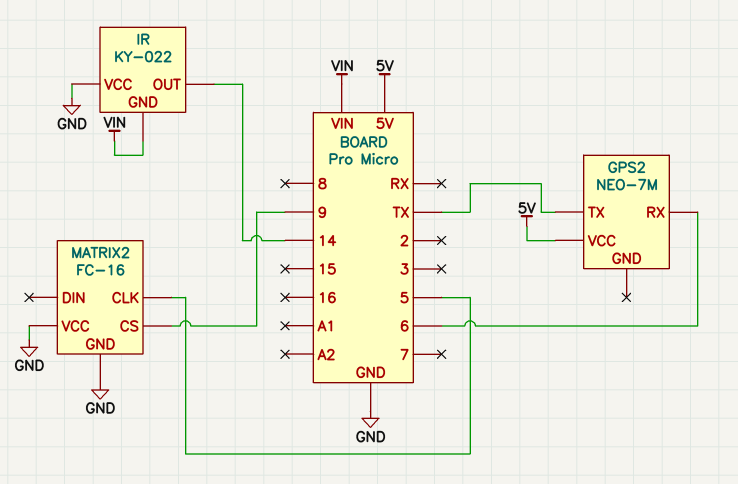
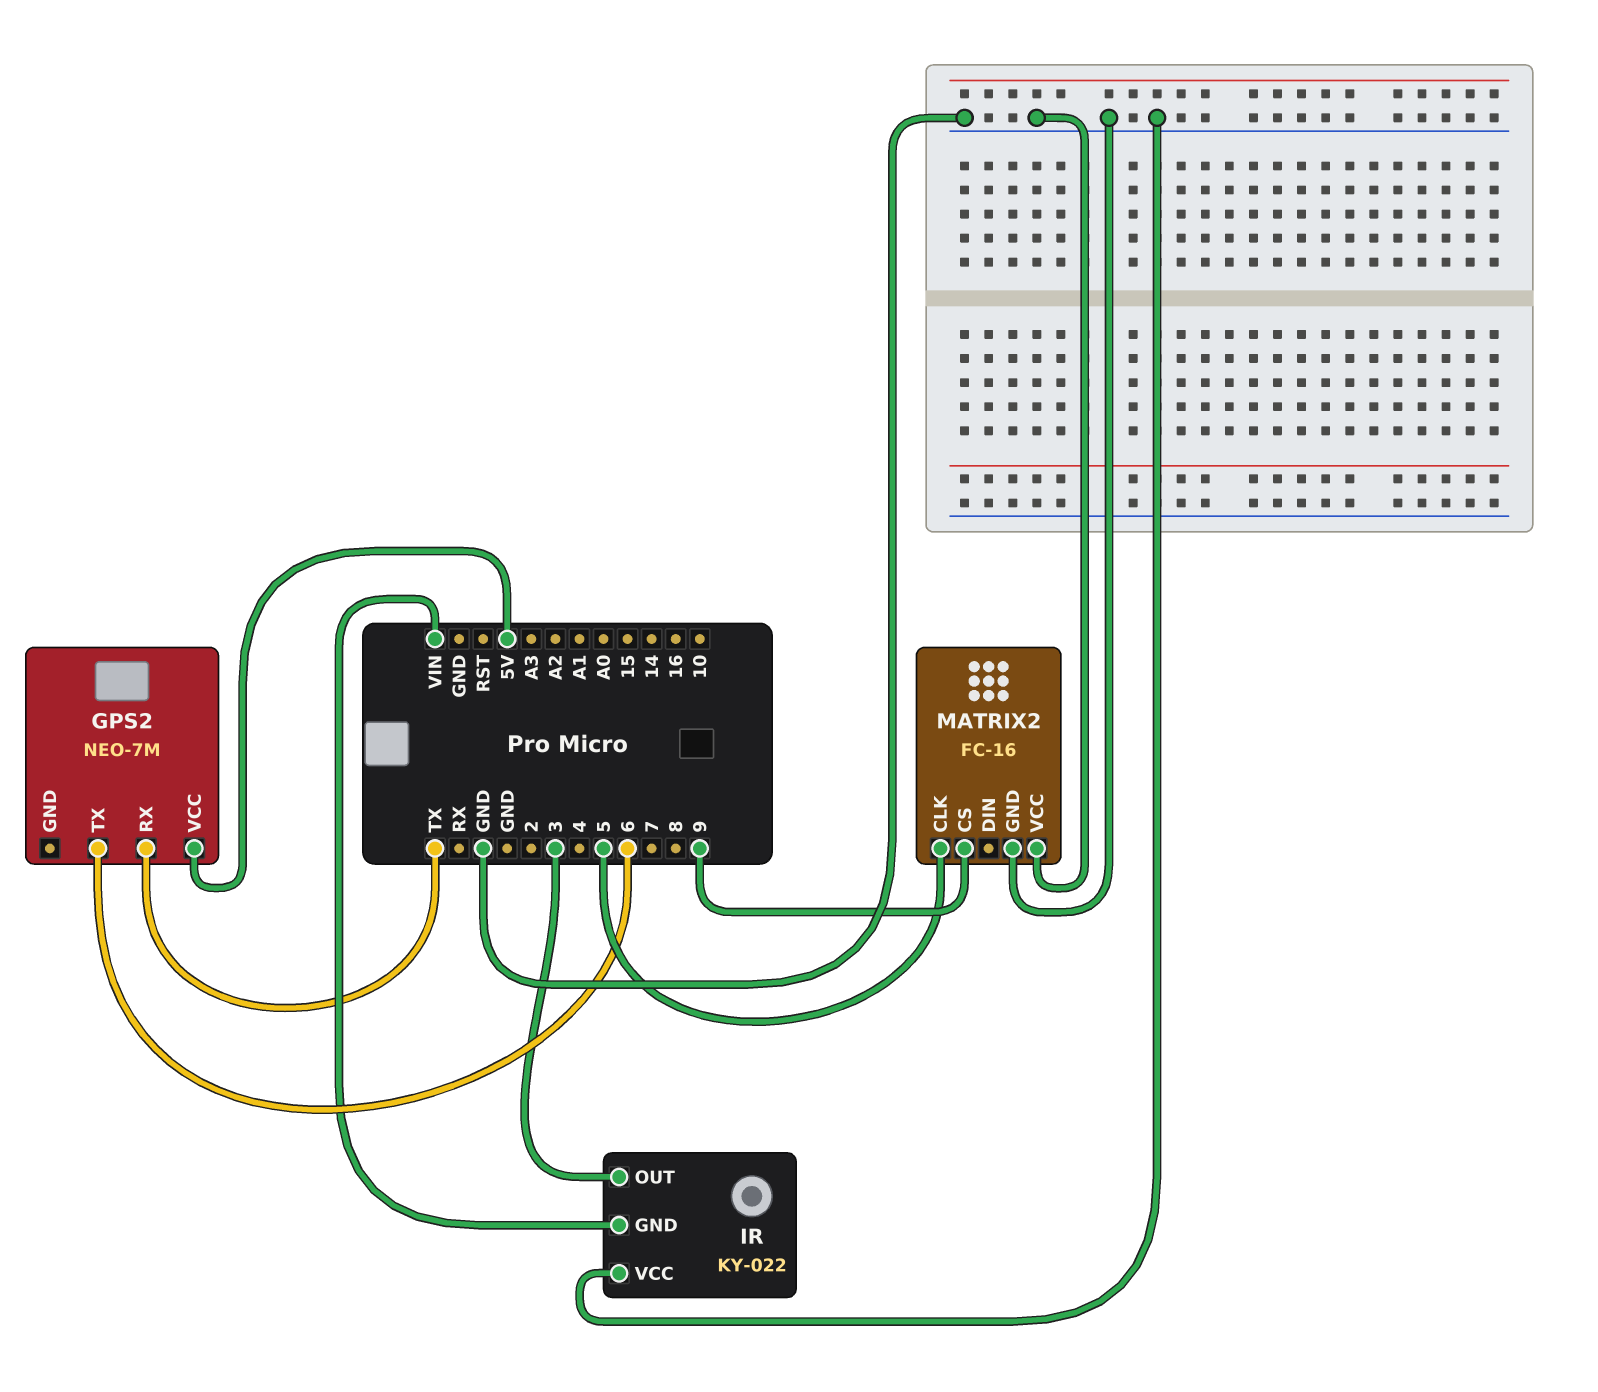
GPS2 pin RX: 6 -> TX
GPS2 pin TX: TX -> 6
IR pin OUT: 14 -> 3

